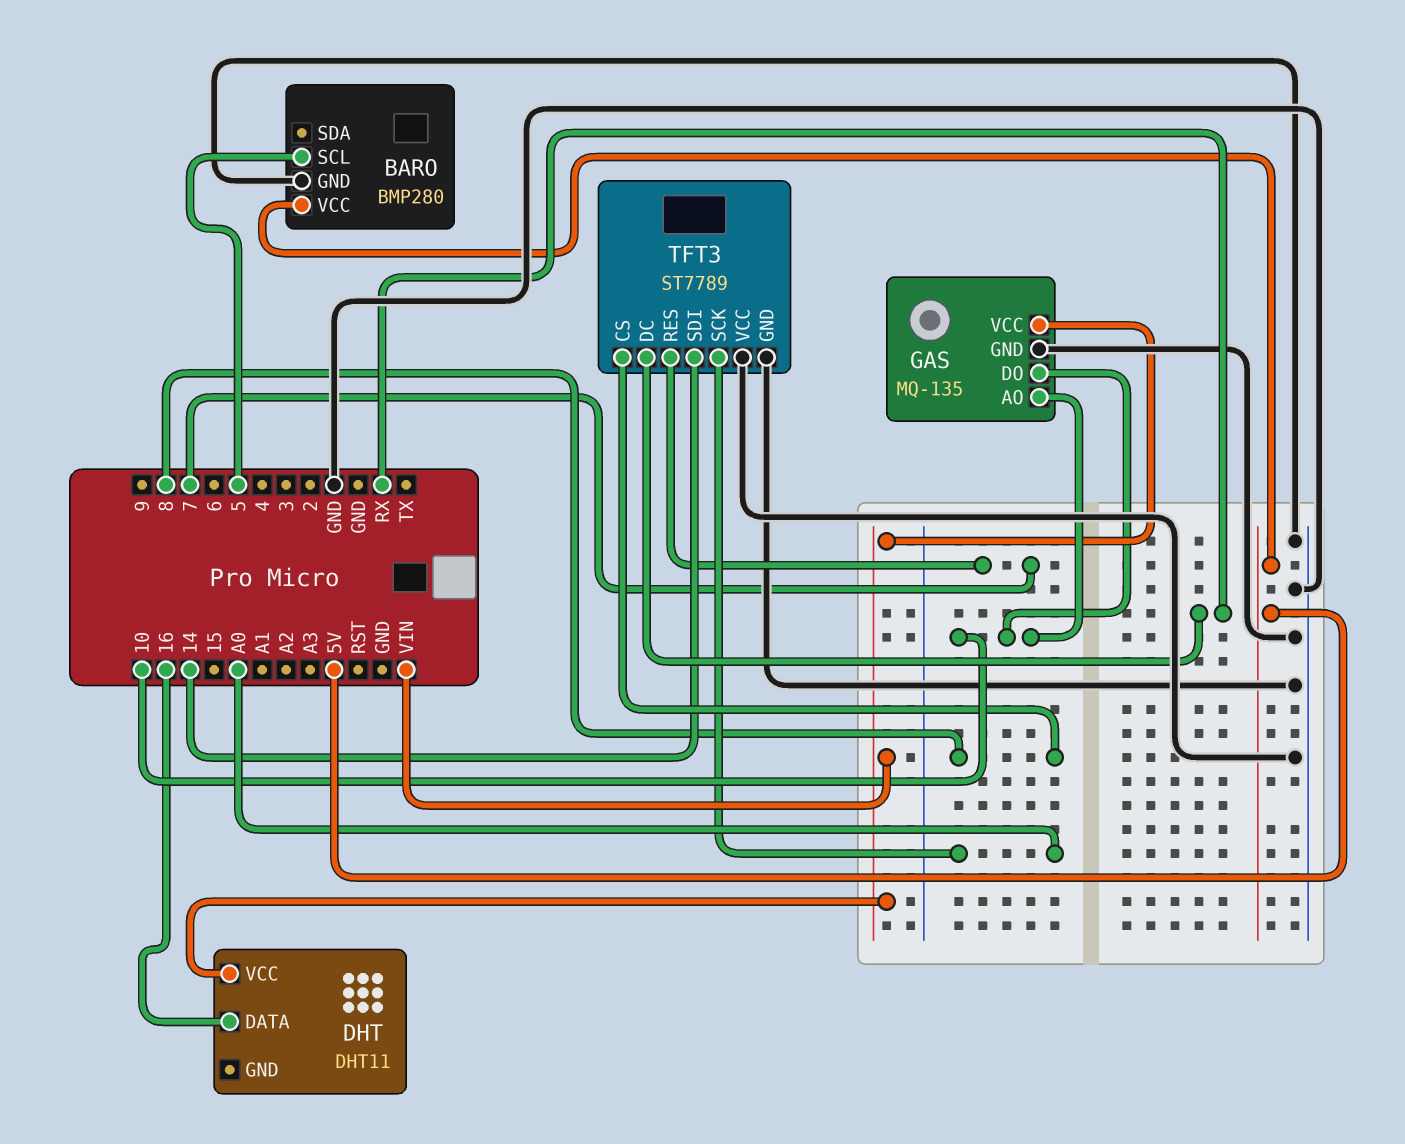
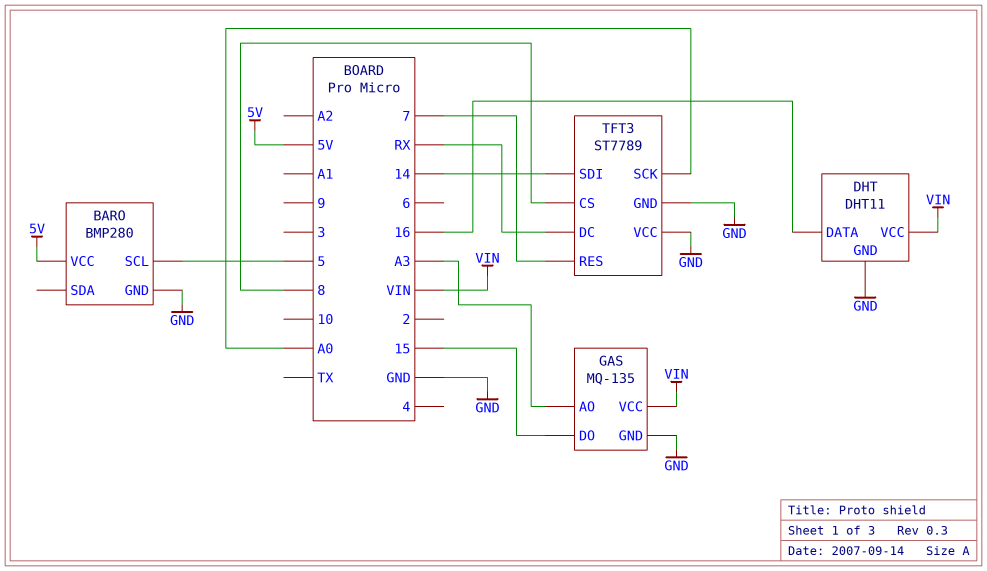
DHT pin GND: none -> GND
GAS pin AO: 10 -> A3
GAS pin DO: 10 -> 15

